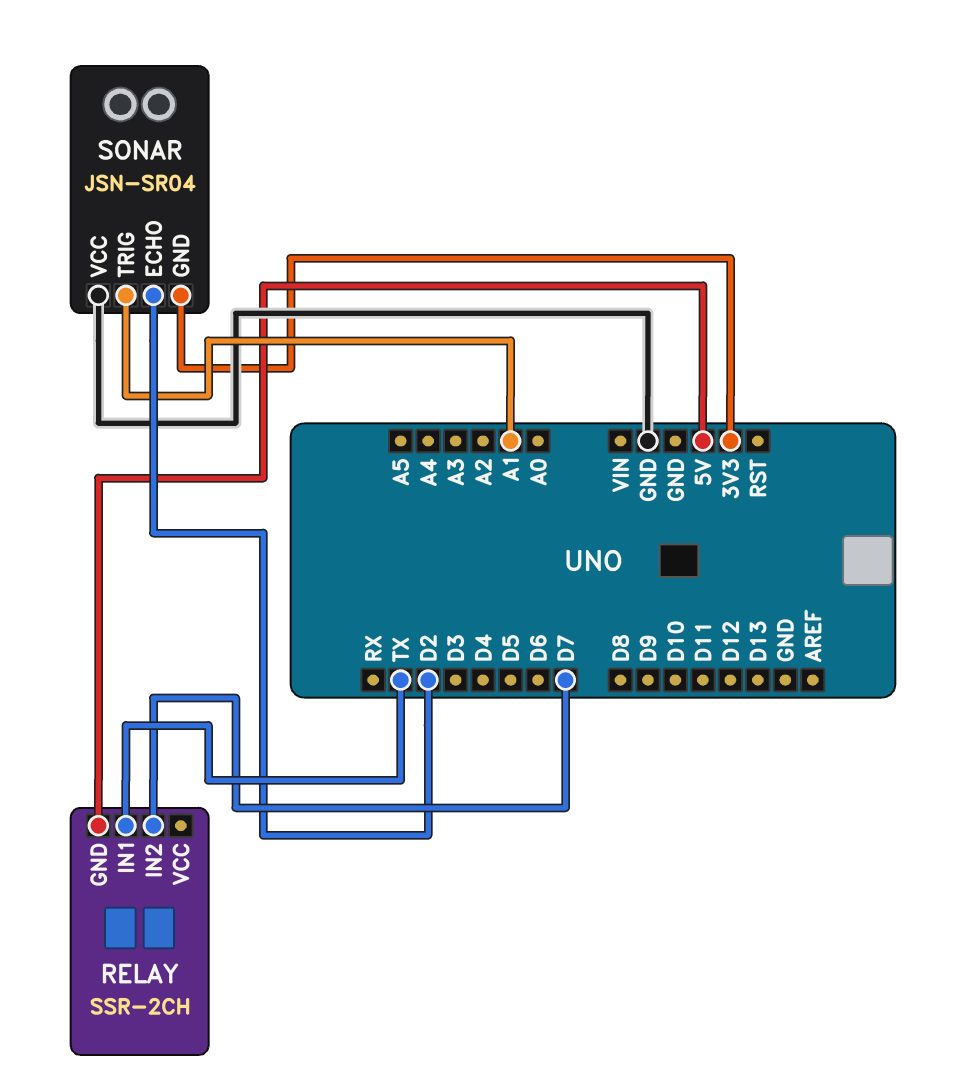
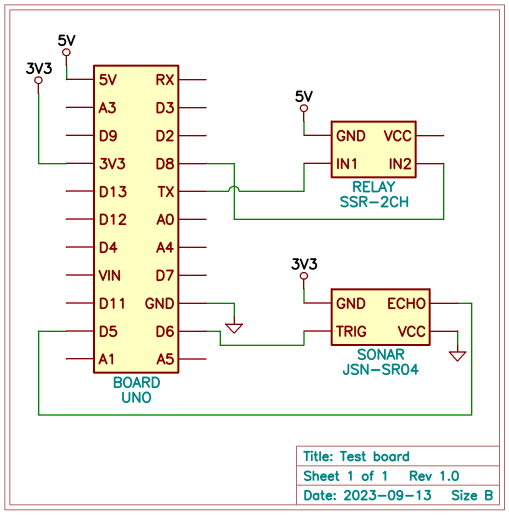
RELAY pin IN2: D7 -> D8
SONAR pin ECHO: D2 -> D5
SONAR pin TRIG: A1 -> D6

